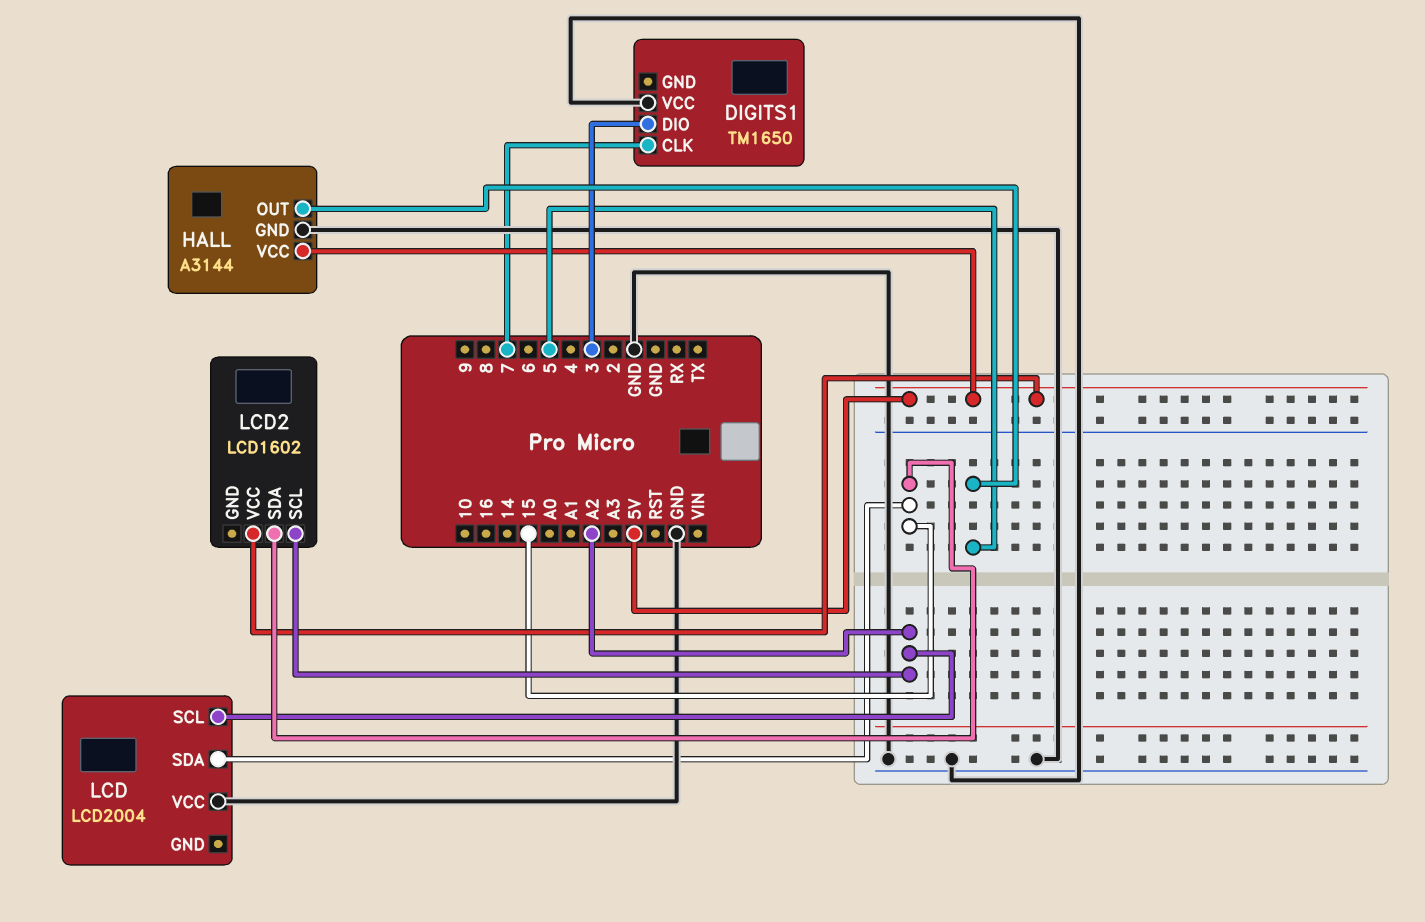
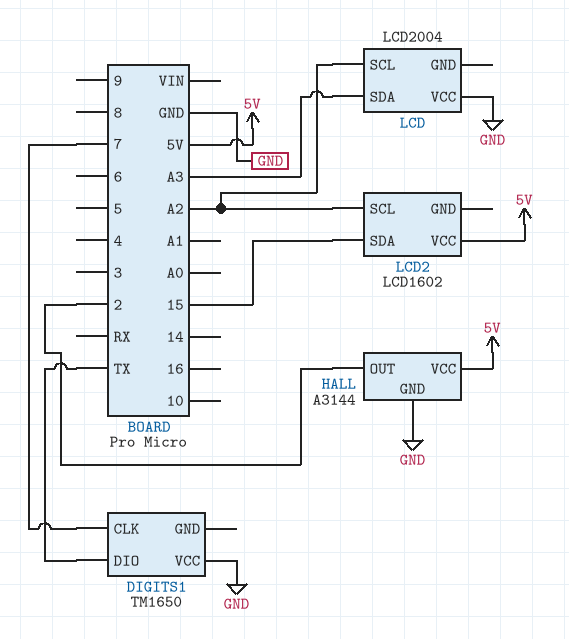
DIGITS1 pin DIO: 3 -> TX
HALL pin OUT: 5 -> 2
LCD pin SDA: 15 -> A3

